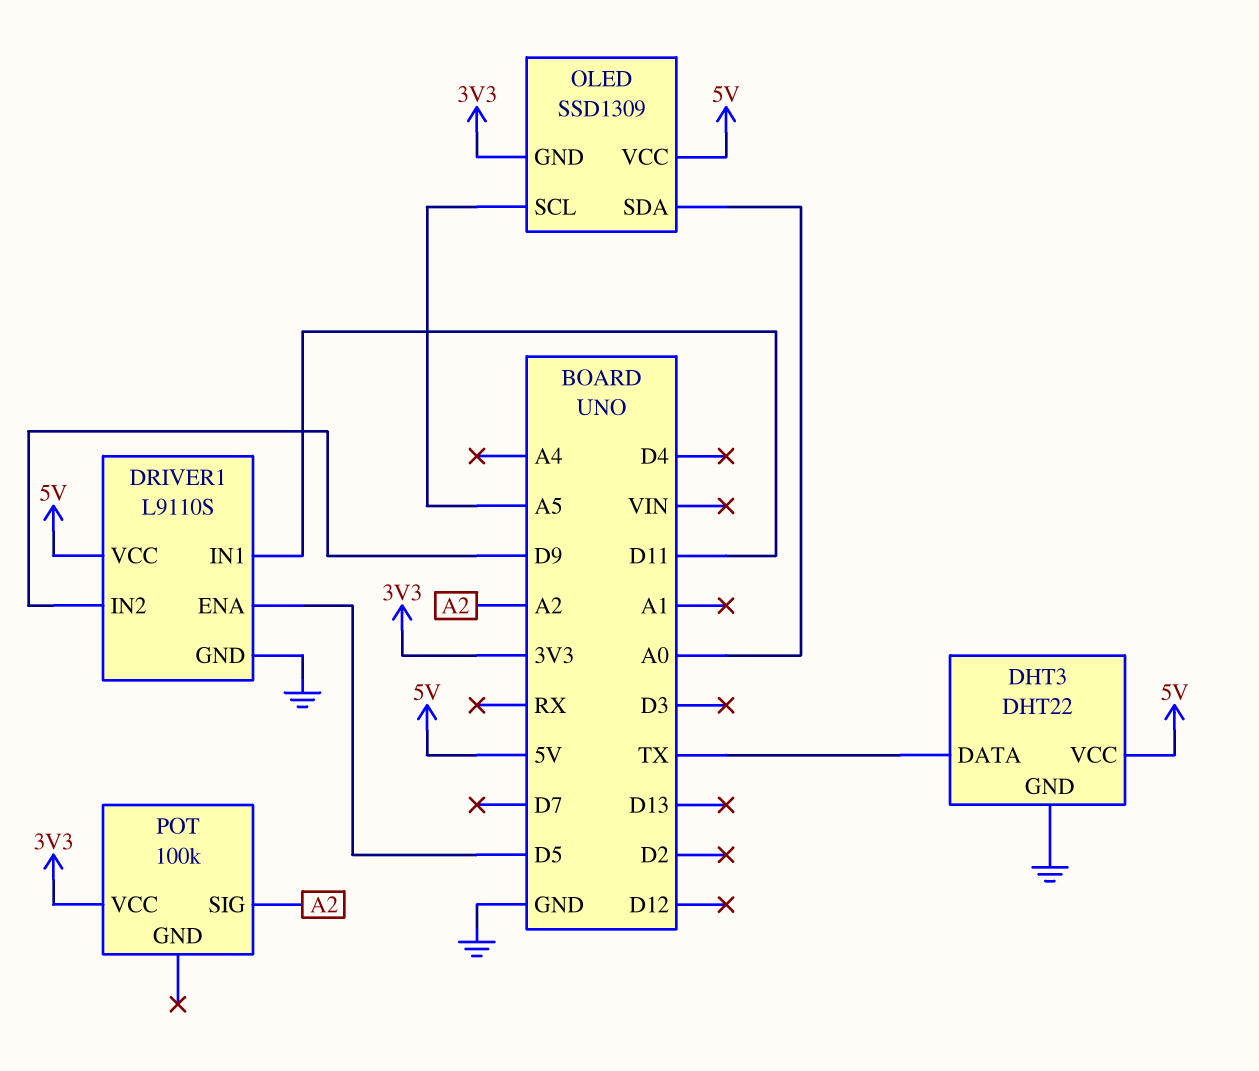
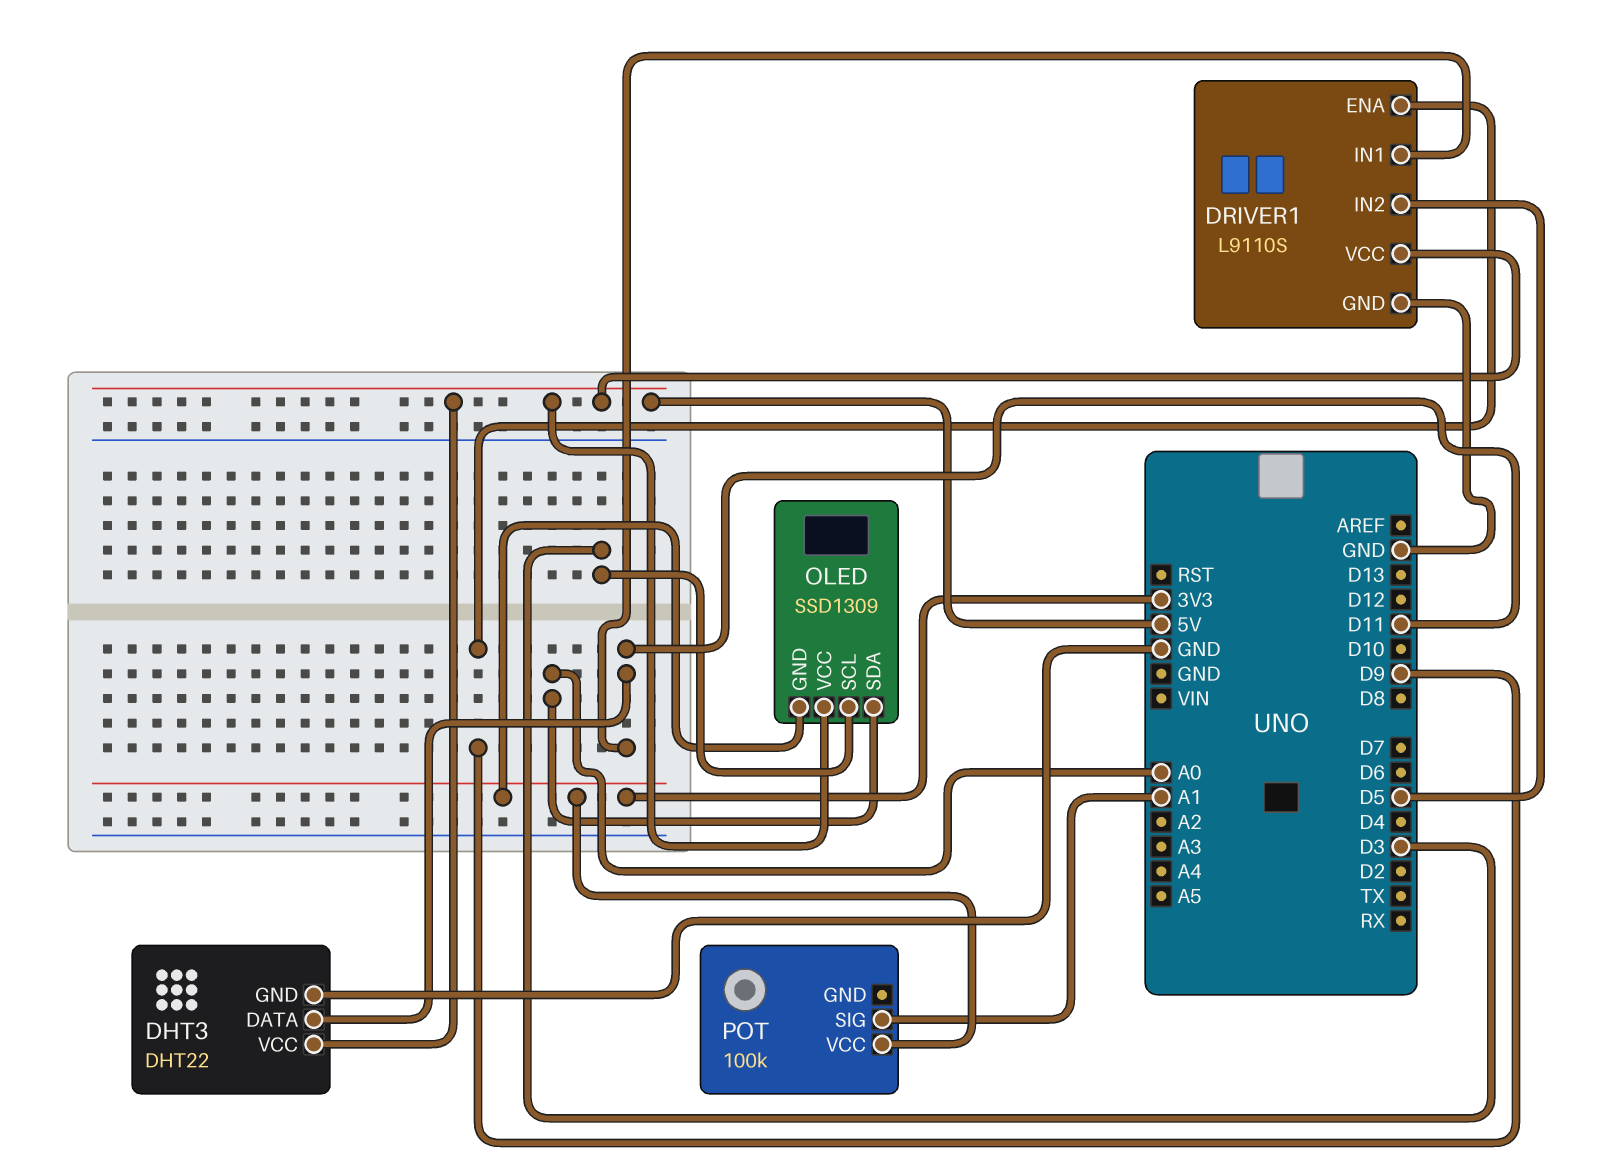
DHT3 pin DATA: TX -> D11
DRIVER1 pin ENA: D5 -> D9
DRIVER1 pin IN2: D9 -> D5
OLED pin SCL: A5 -> D3
POT pin SIG: A2 -> A1

